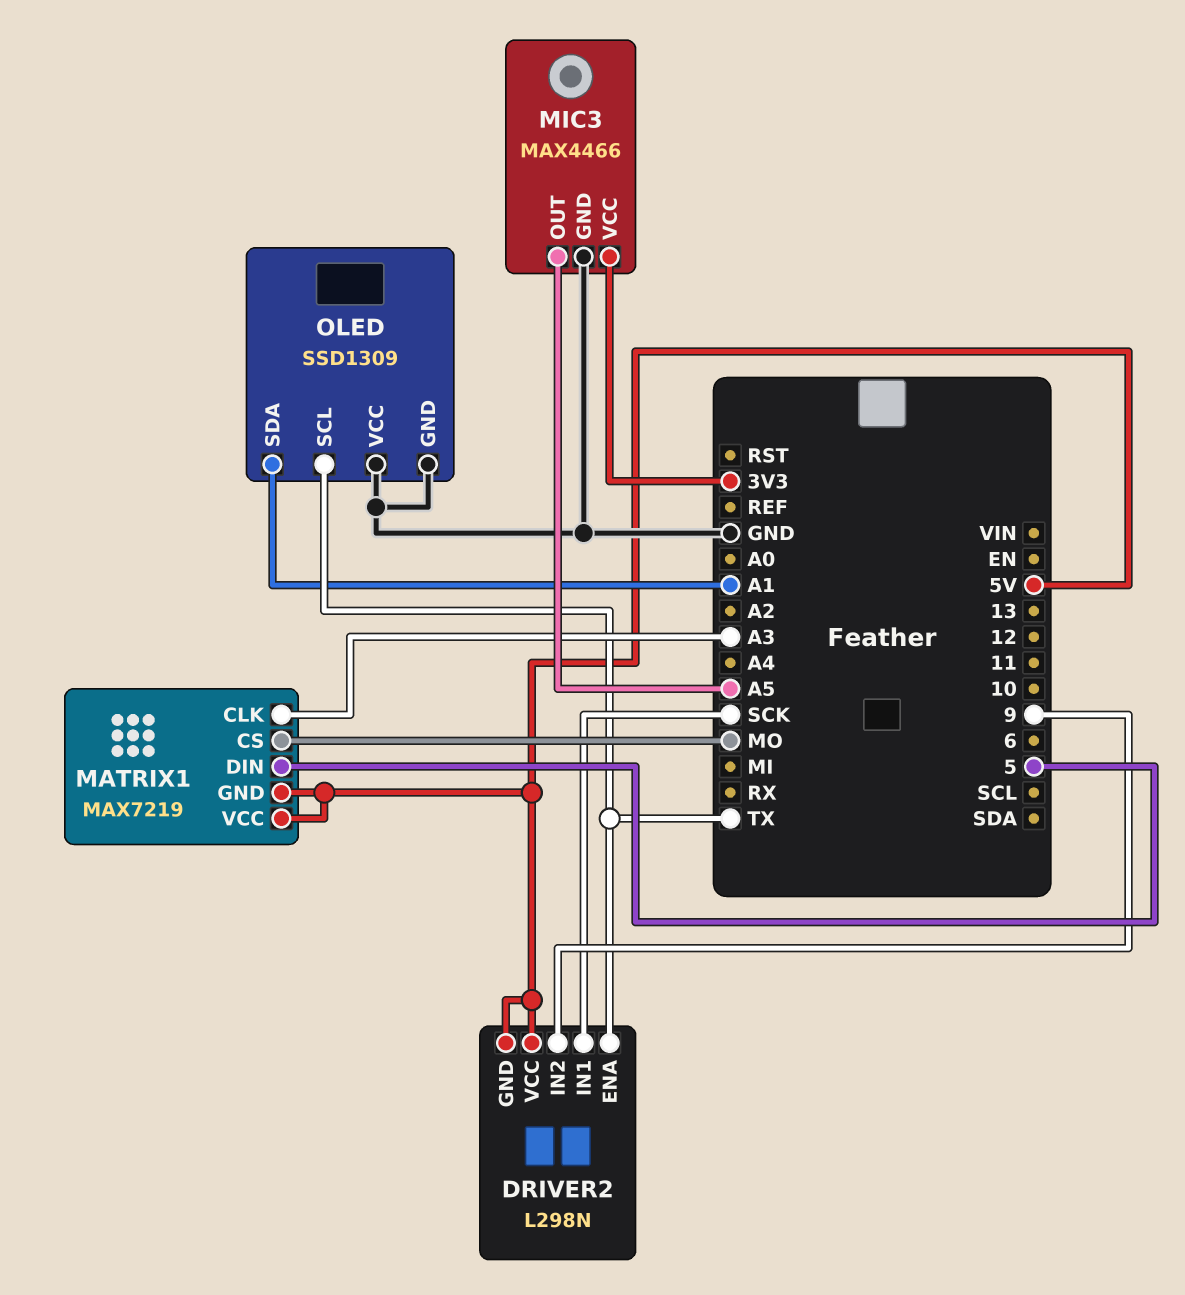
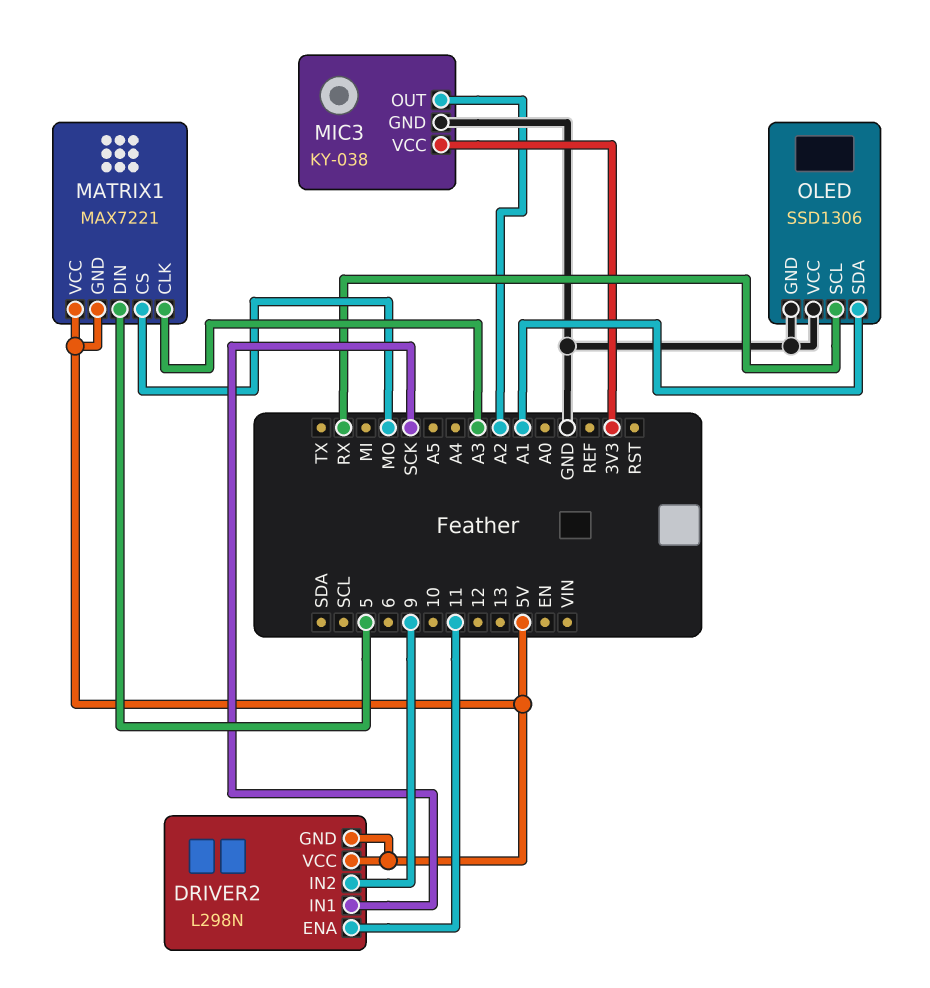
DRIVER2 pin ENA: TX -> 11
MATRIX1: MAX7219 -> MAX7221
MIC3: MAX4466 -> KY-038
MIC3 pin OUT: A5 -> A2
OLED: SSD1309 -> SSD1306
OLED pin SCL: TX -> RX

